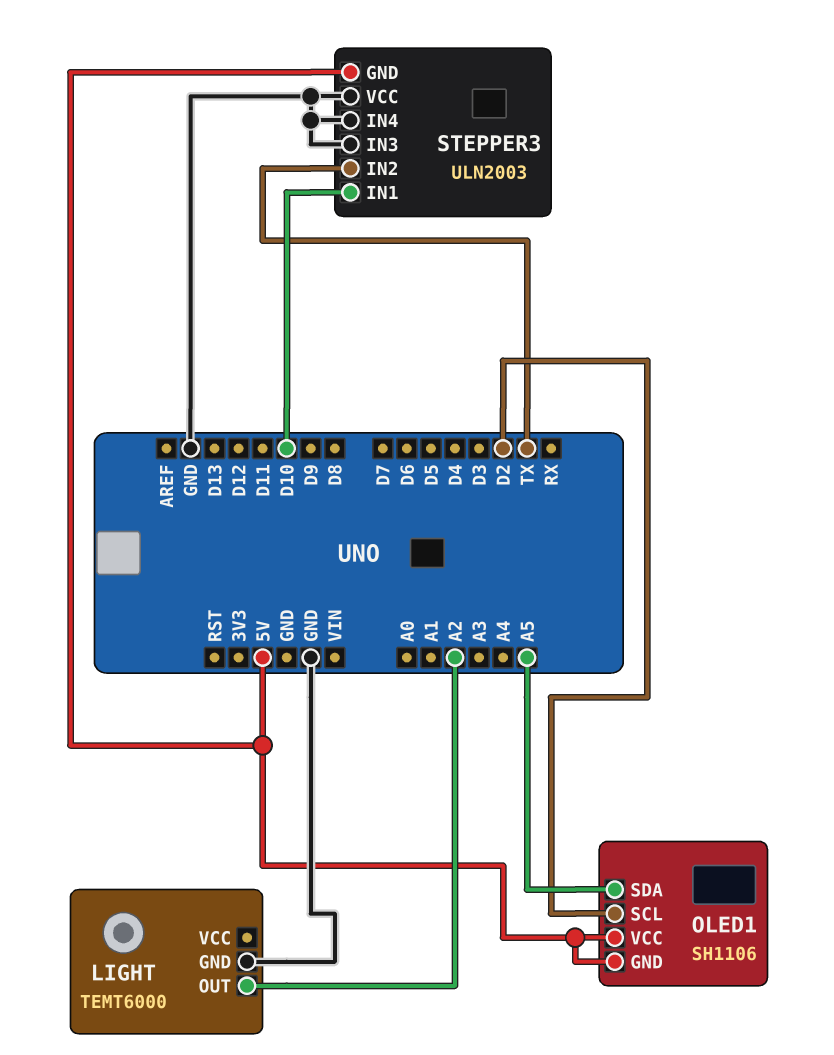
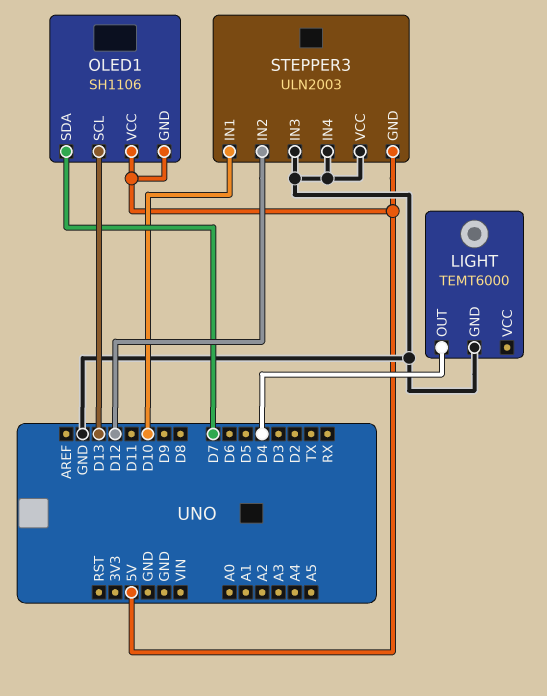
LIGHT pin OUT: A2 -> D4
OLED1 pin SCL: D2 -> D13
OLED1 pin SDA: A5 -> D7
STEPPER3 pin IN2: TX -> D12

